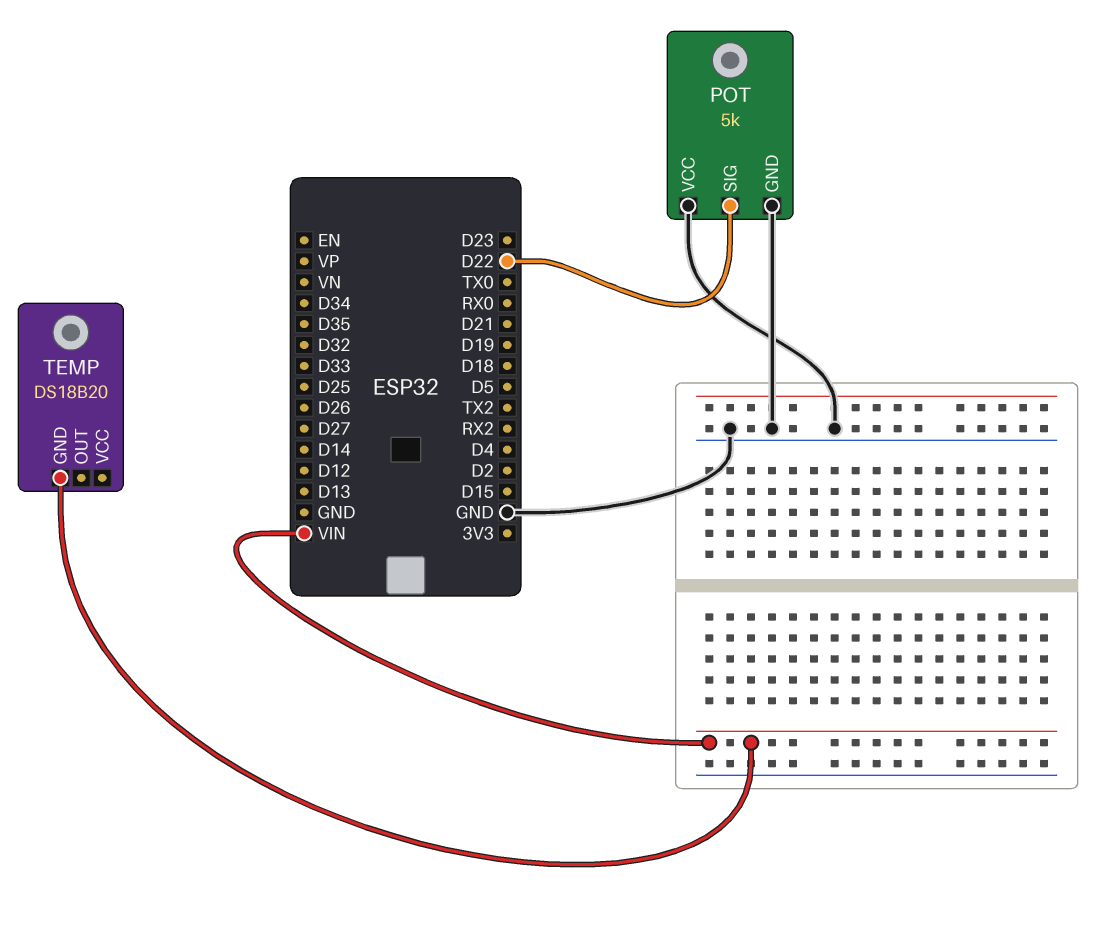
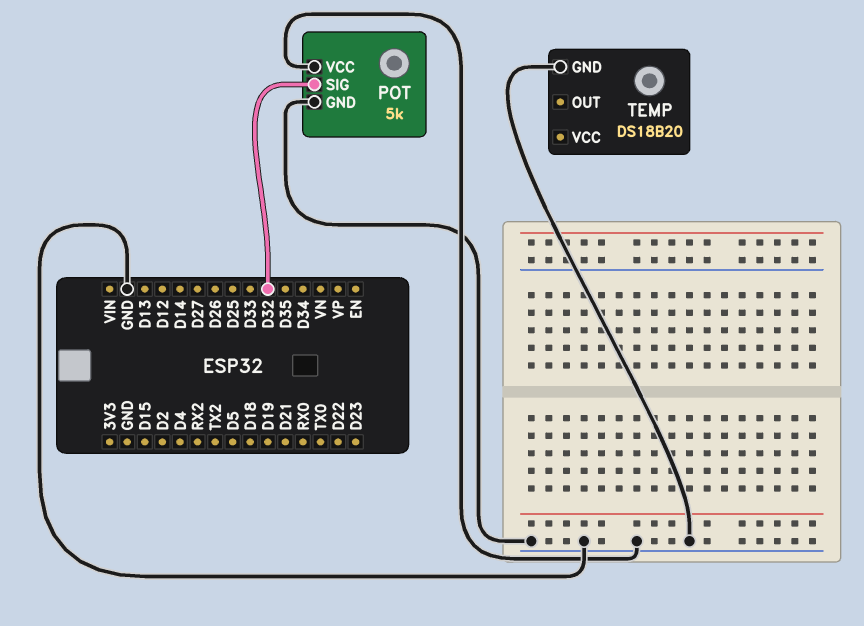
POT pin SIG: D22 -> D32
TEMP pin GND: VIN -> GND

